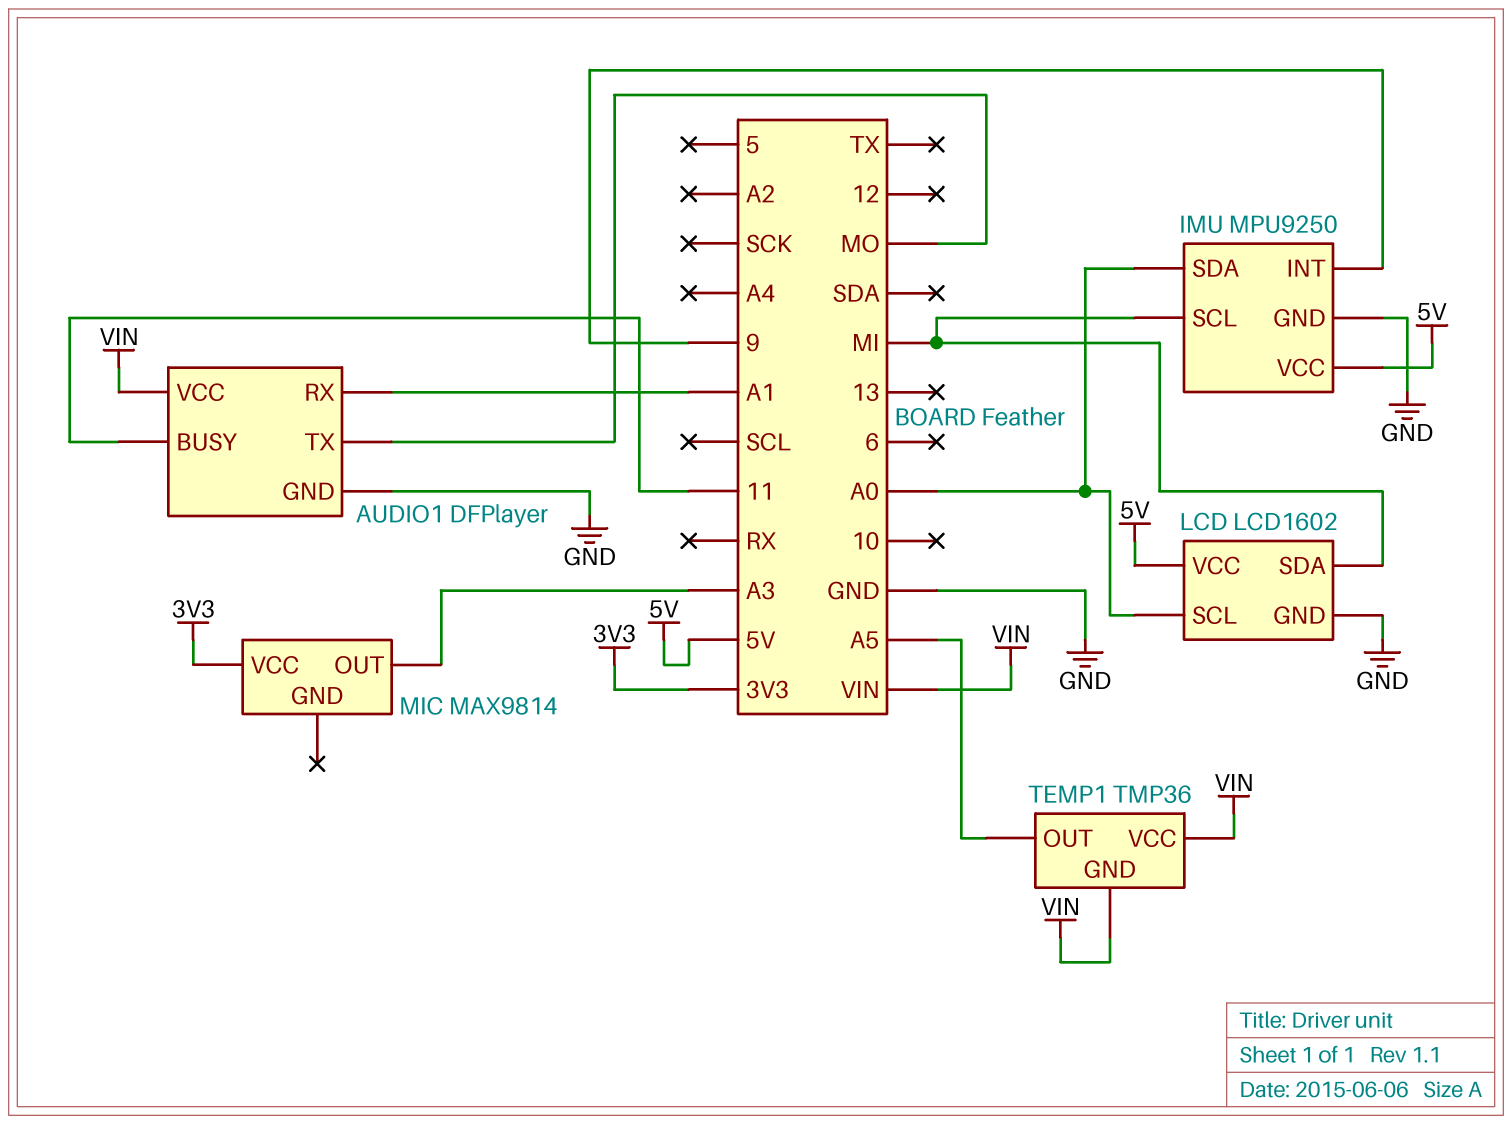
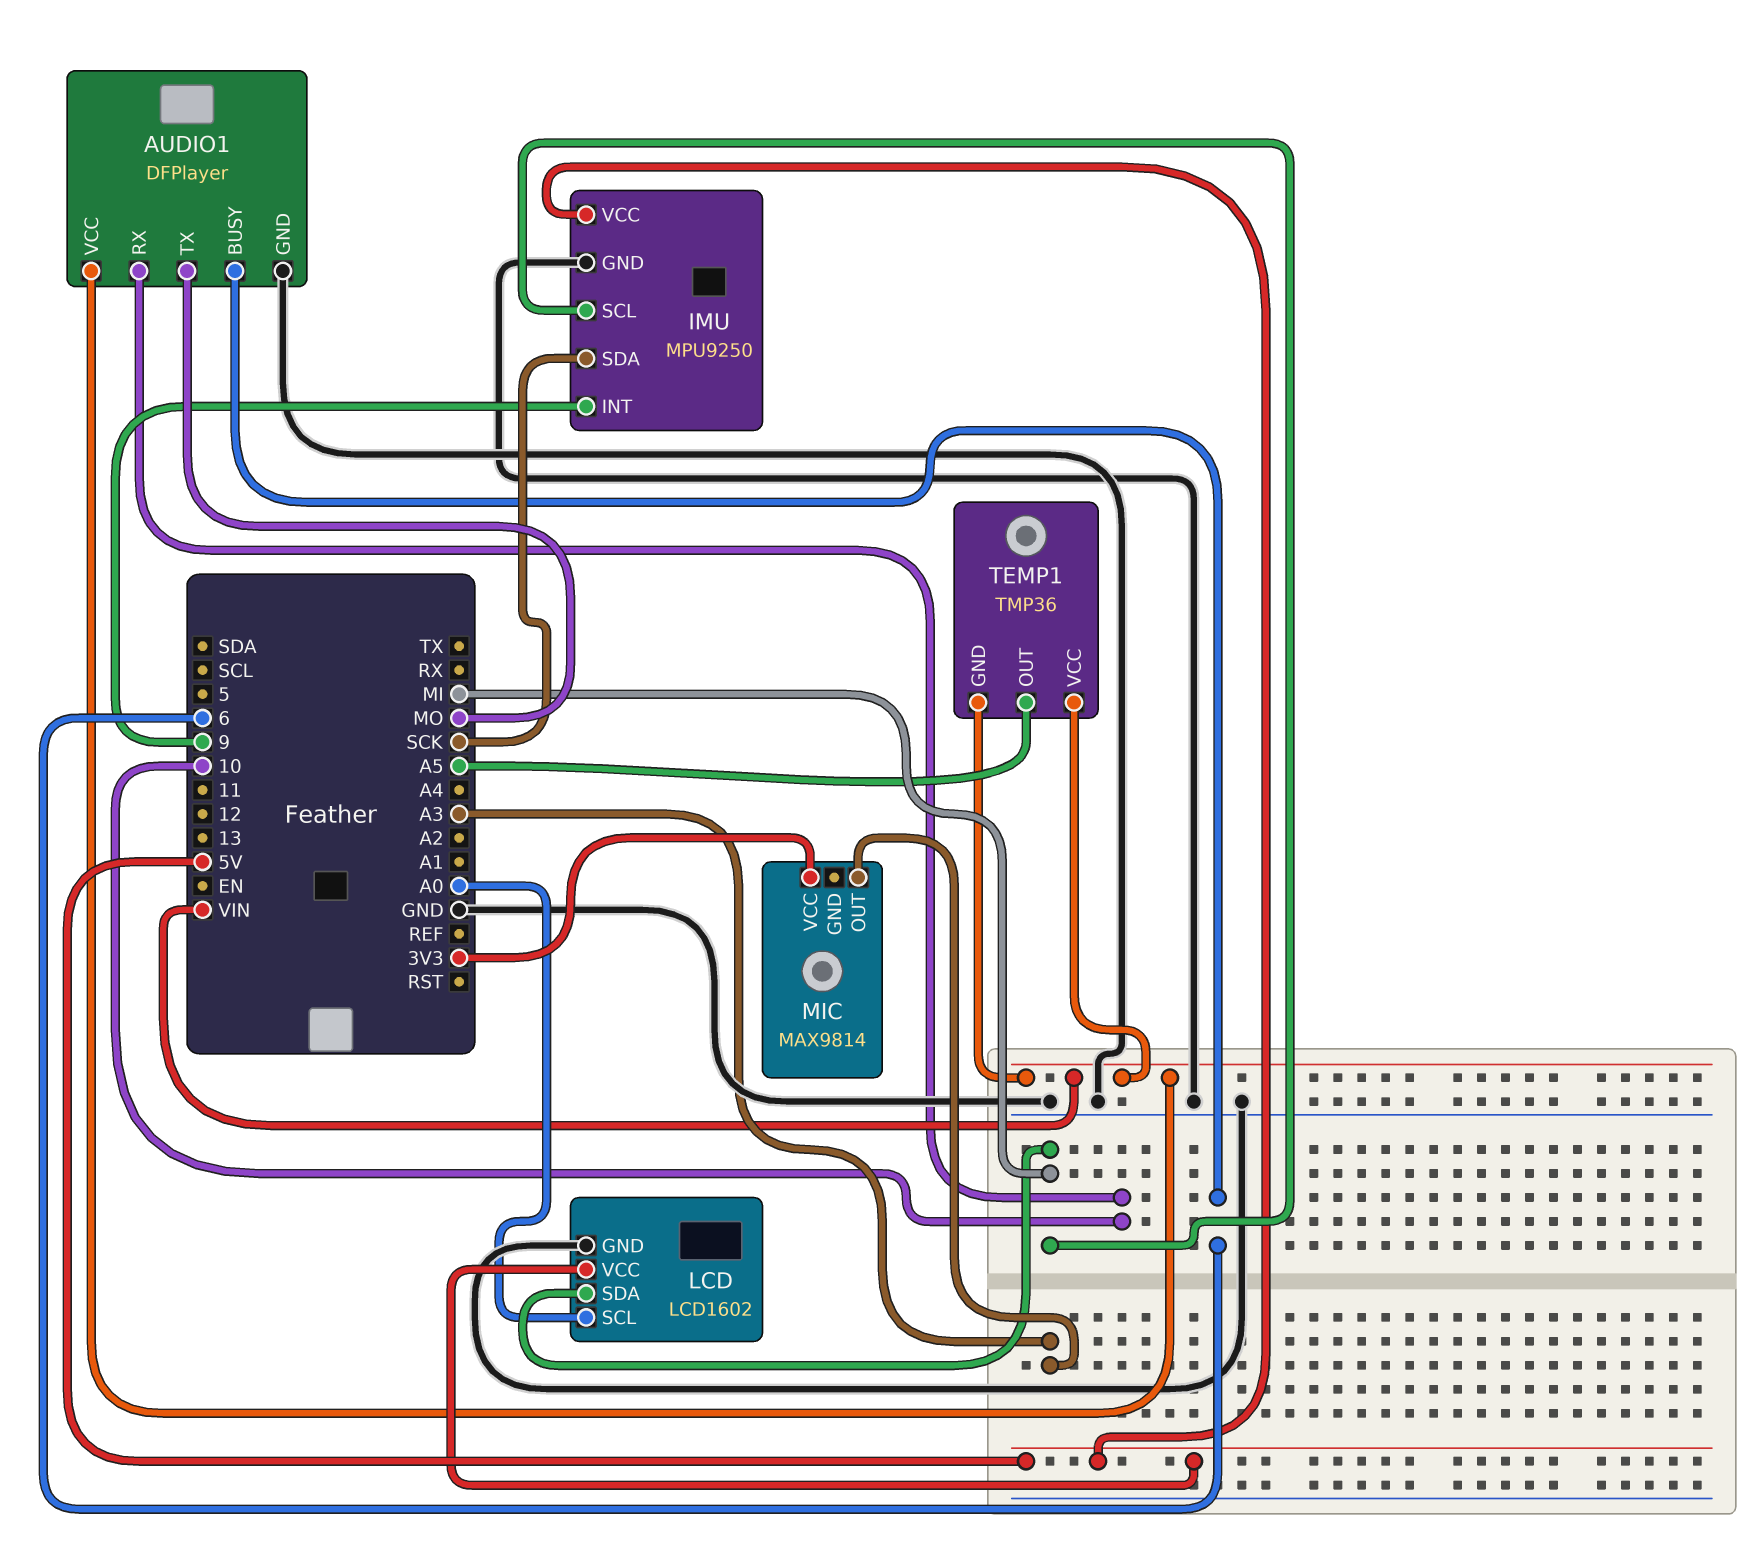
AUDIO1 pin BUSY: 11 -> 6
AUDIO1 pin RX: A1 -> 10
IMU pin SDA: A0 -> SCK

